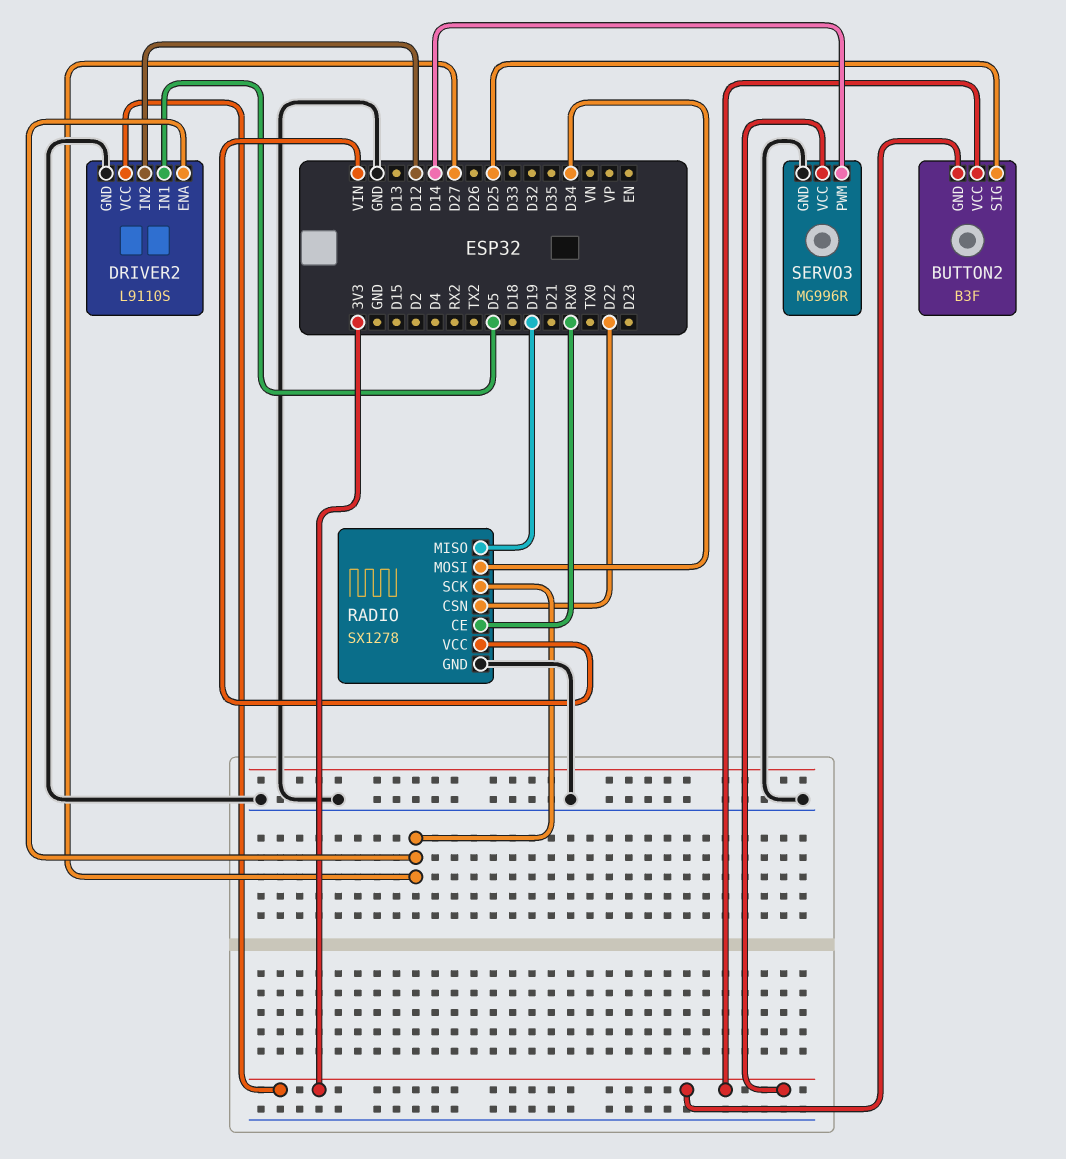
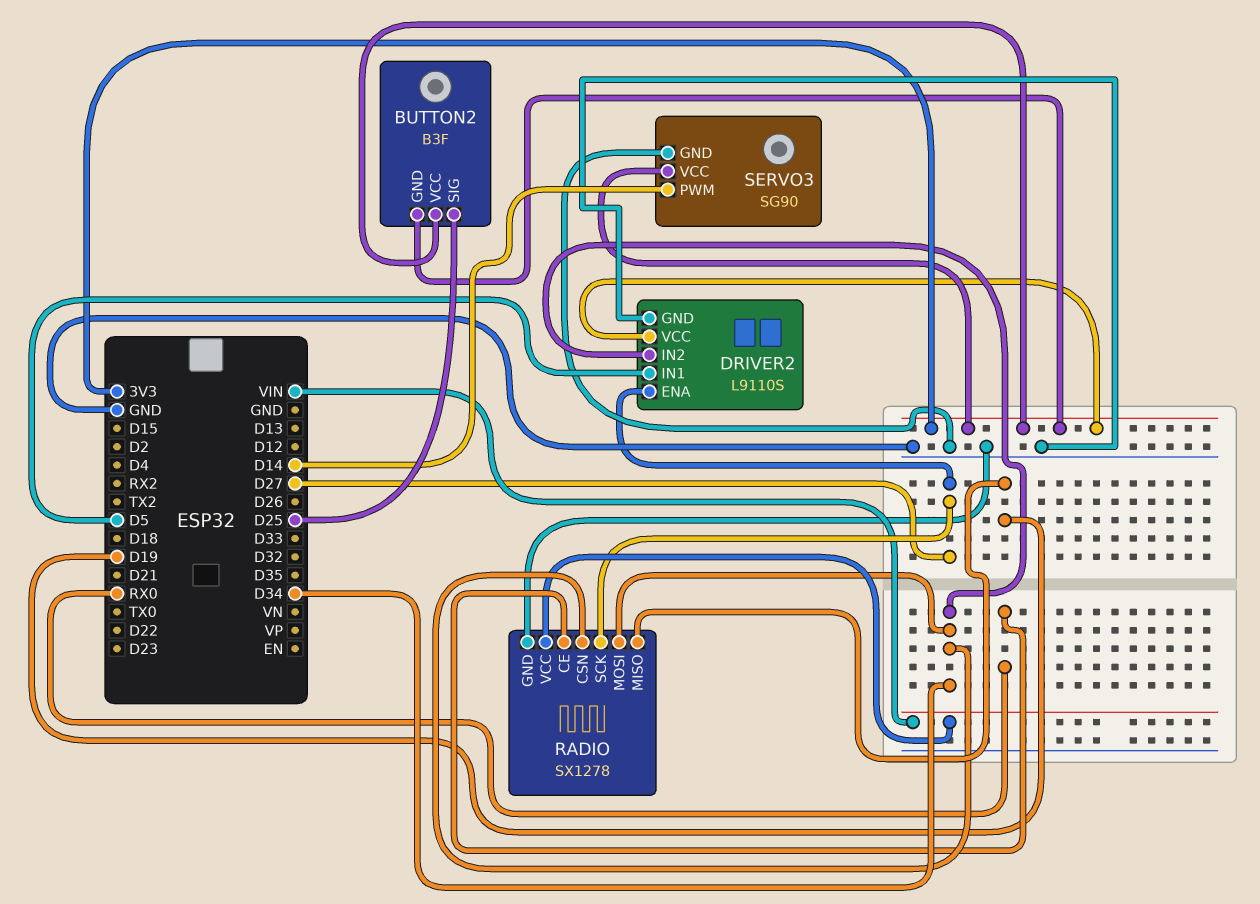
DRIVER2 pin IN2: D12 -> D34
RADIO pin CSN: D22 -> D34
SERVO3: MG996R -> SG90

